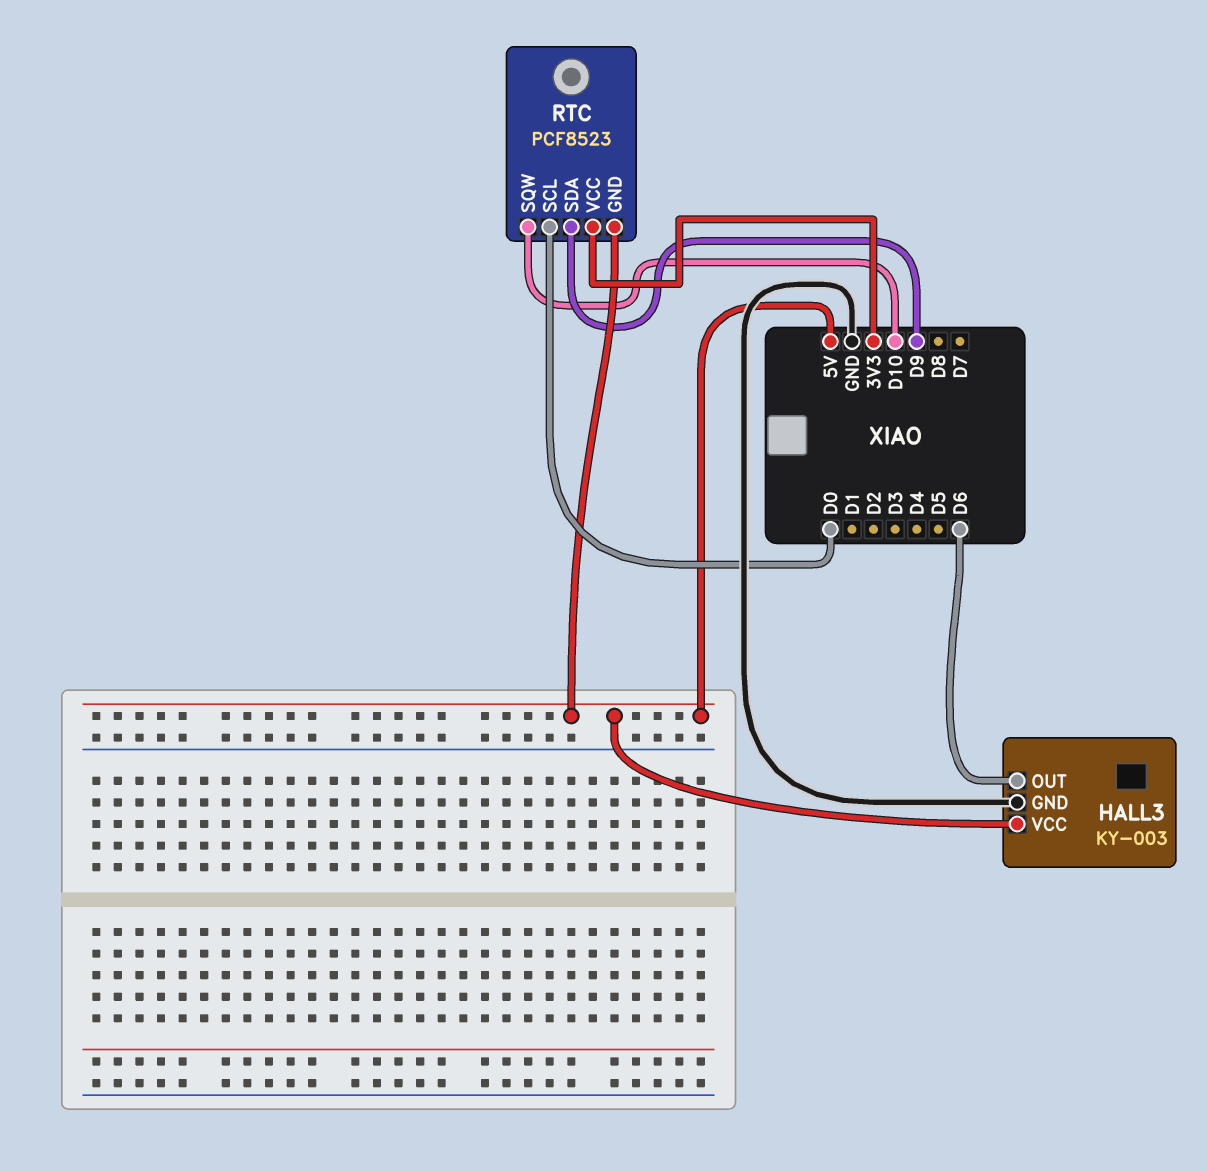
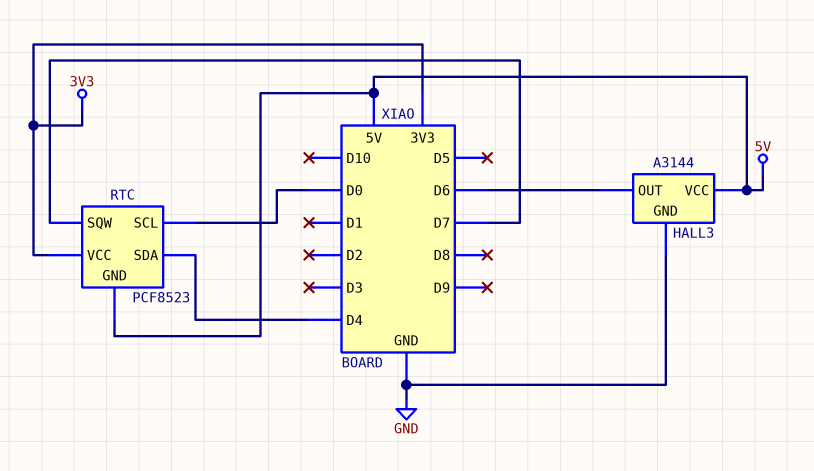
HALL3: KY-003 -> A3144
RTC pin SDA: D9 -> D4
RTC pin SQW: D10 -> D7

